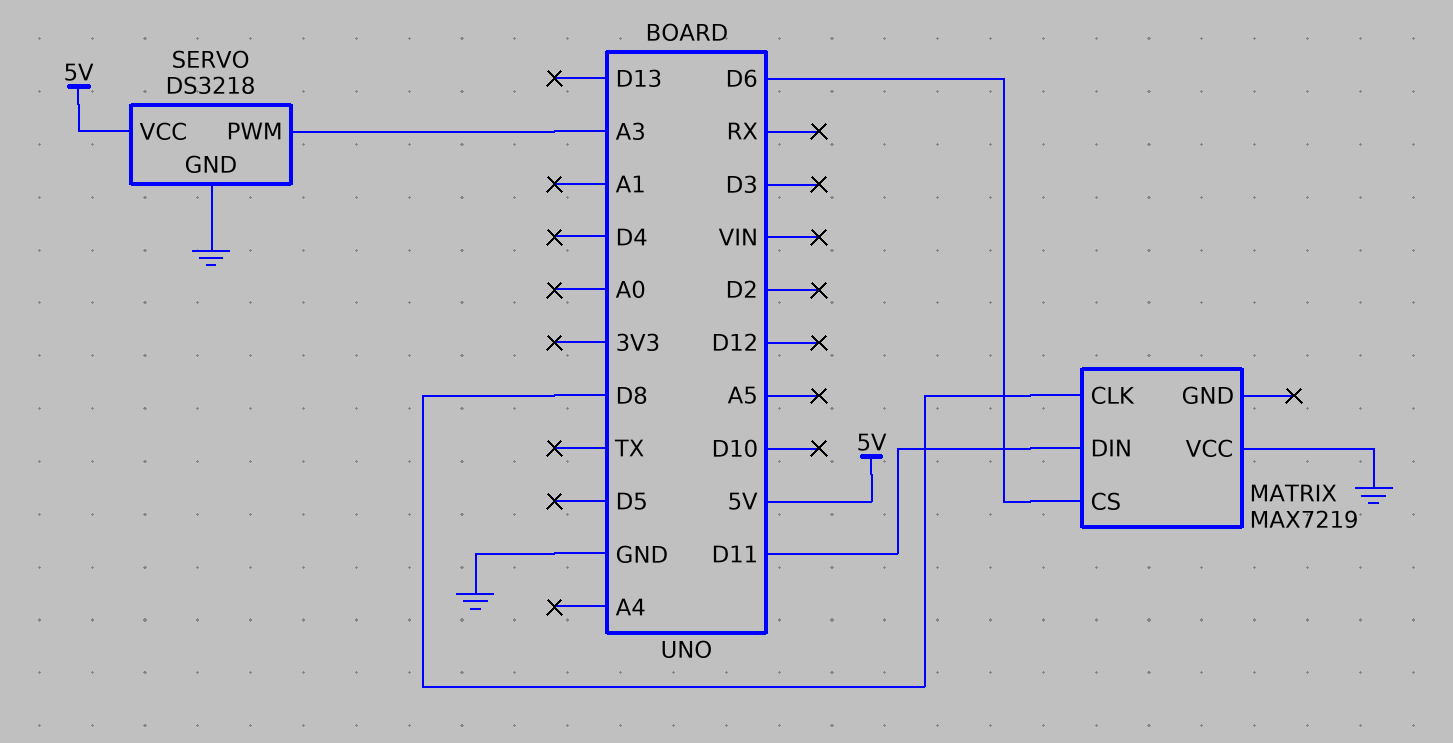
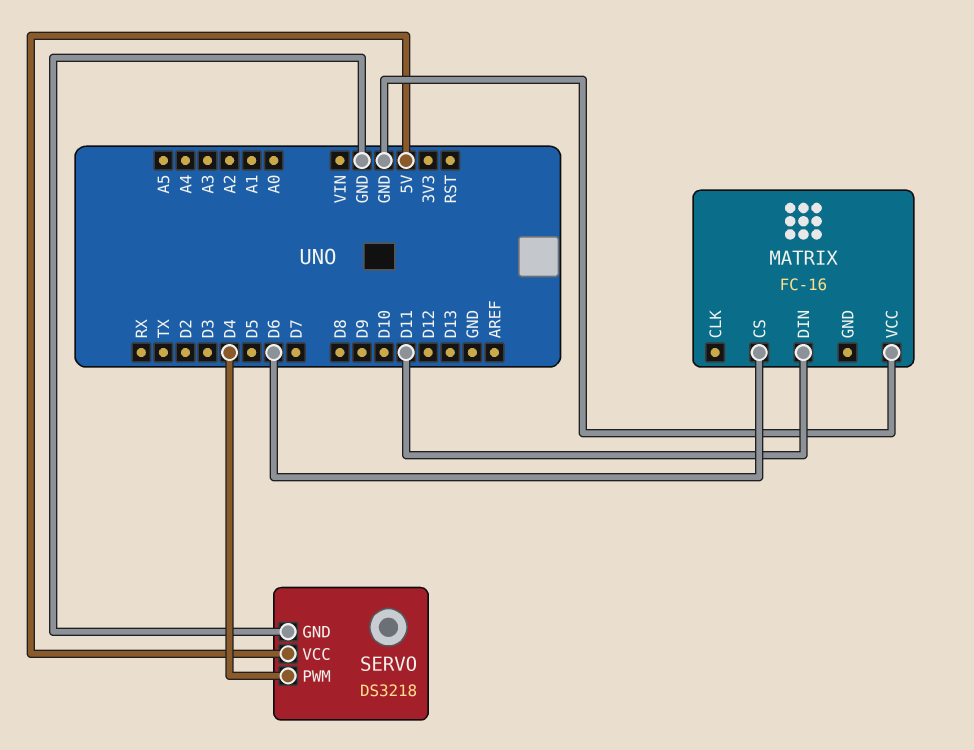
MATRIX: MAX7219 -> FC-16
MATRIX pin CLK: D8 -> none
SERVO pin PWM: A3 -> D4

